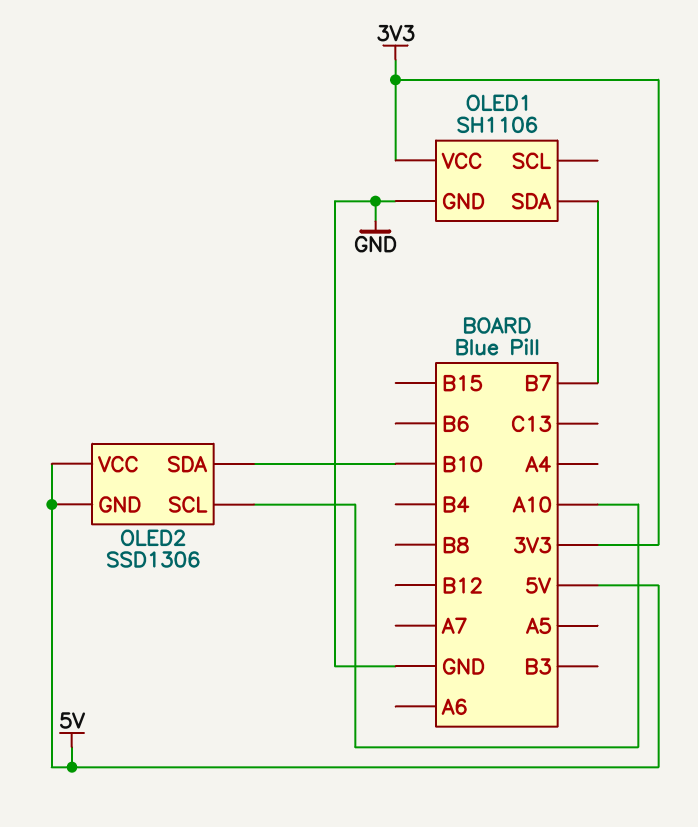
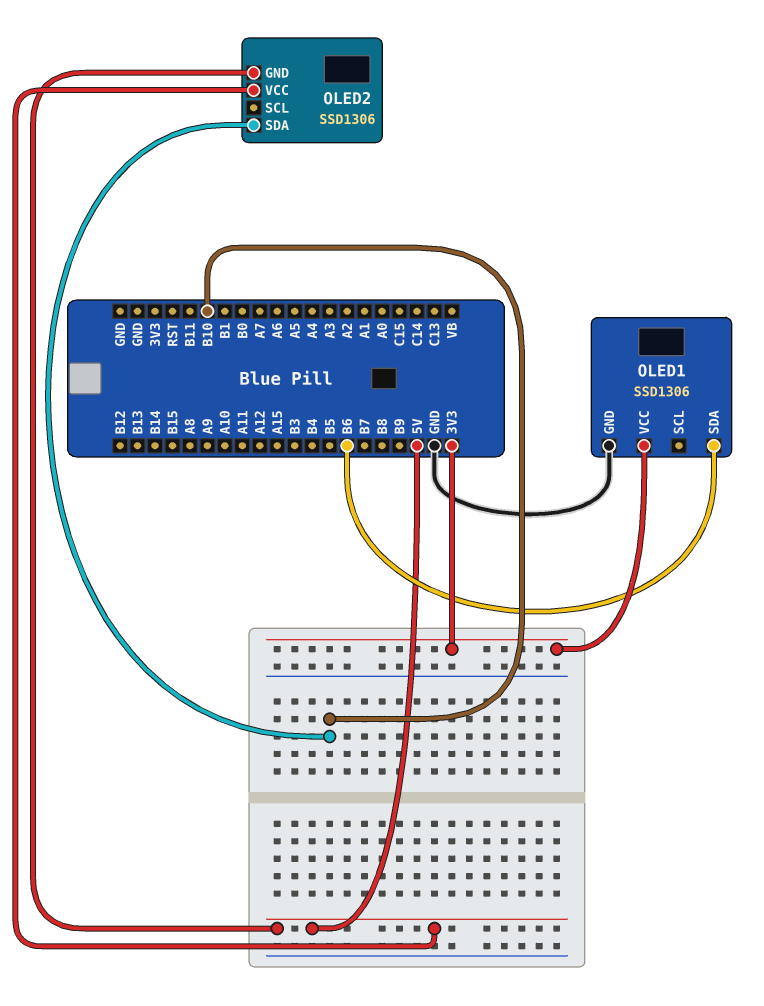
OLED1: SH1106 -> SSD1306
OLED1 pin SDA: B7 -> B6
OLED2 pin SCL: A10 -> none

